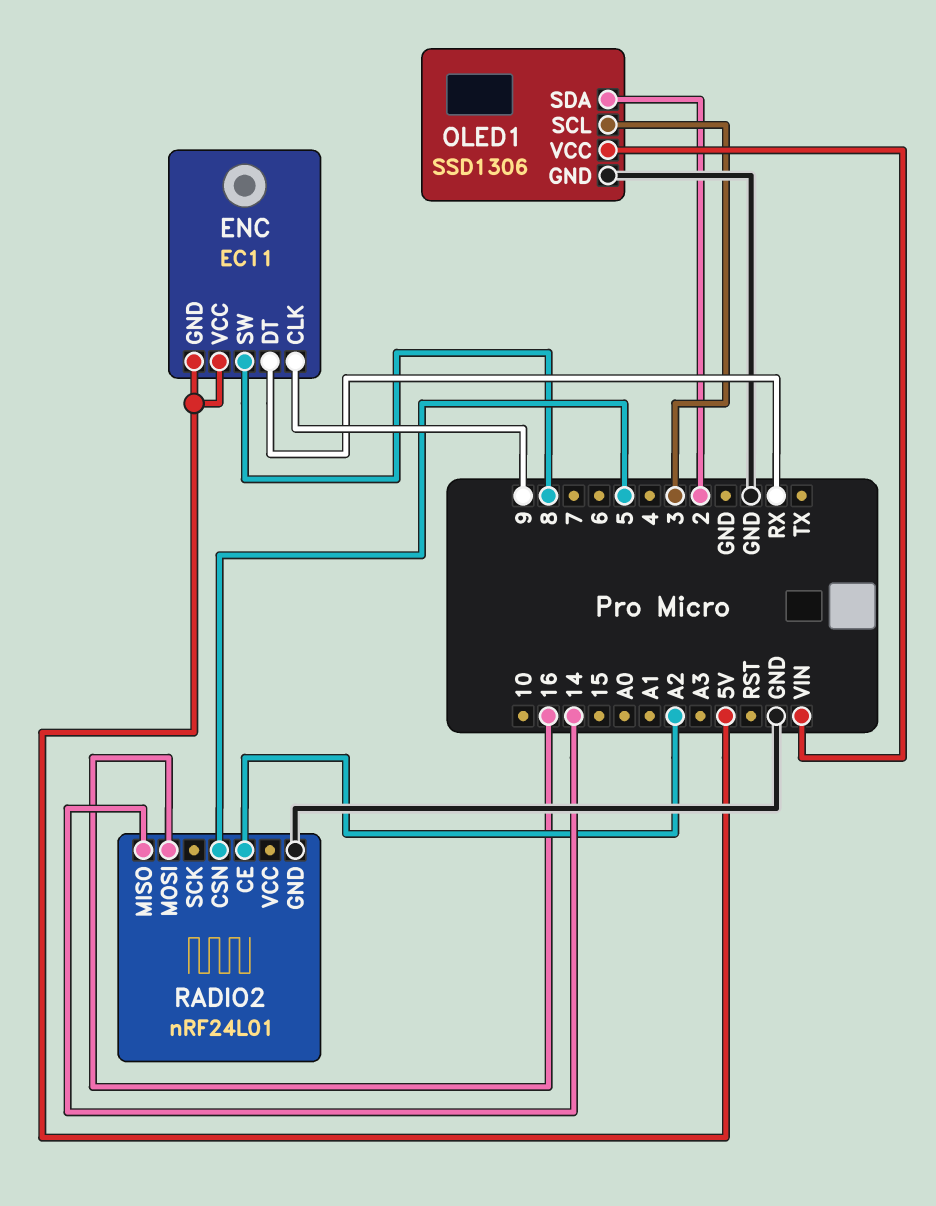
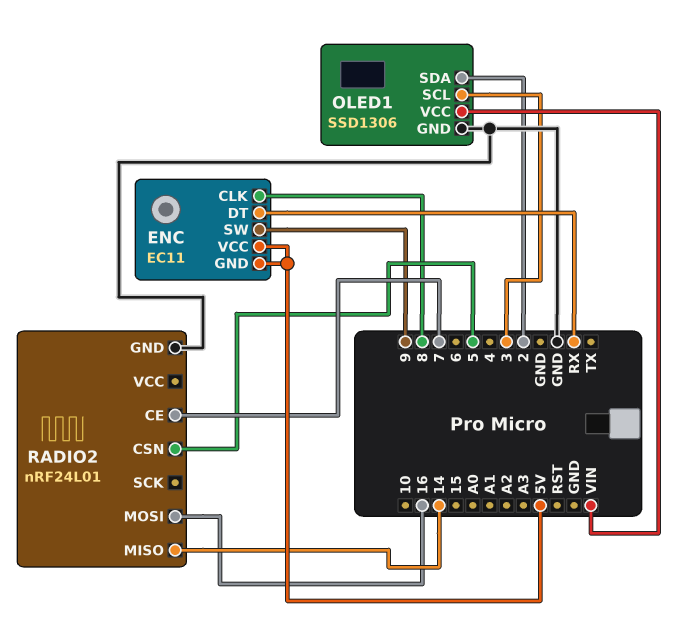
ENC pin CLK: 9 -> 8
ENC pin SW: 8 -> 9
RADIO2 pin CE: A2 -> 7

